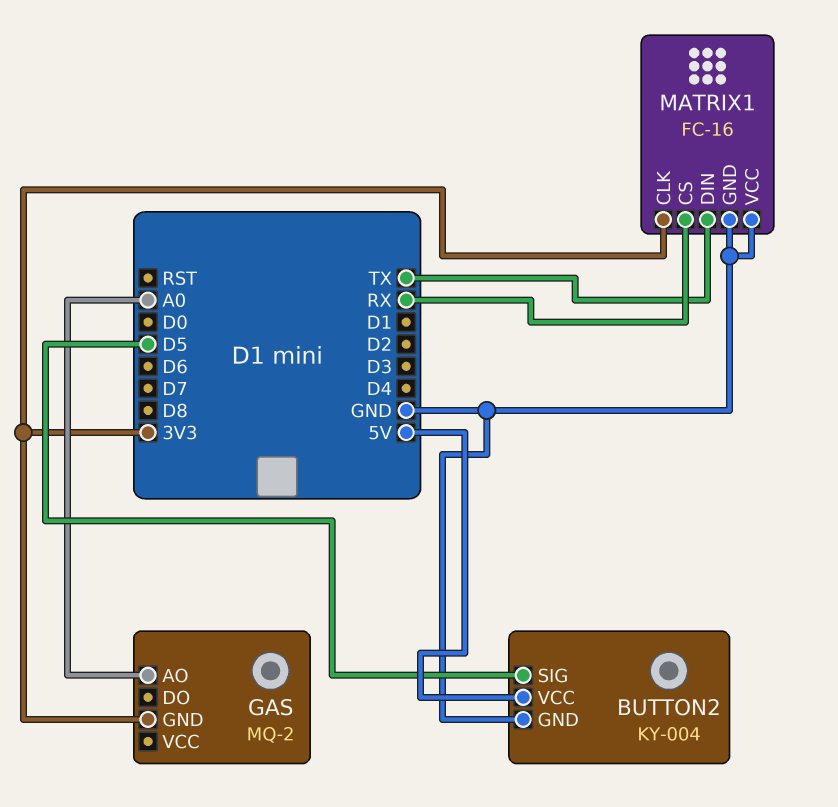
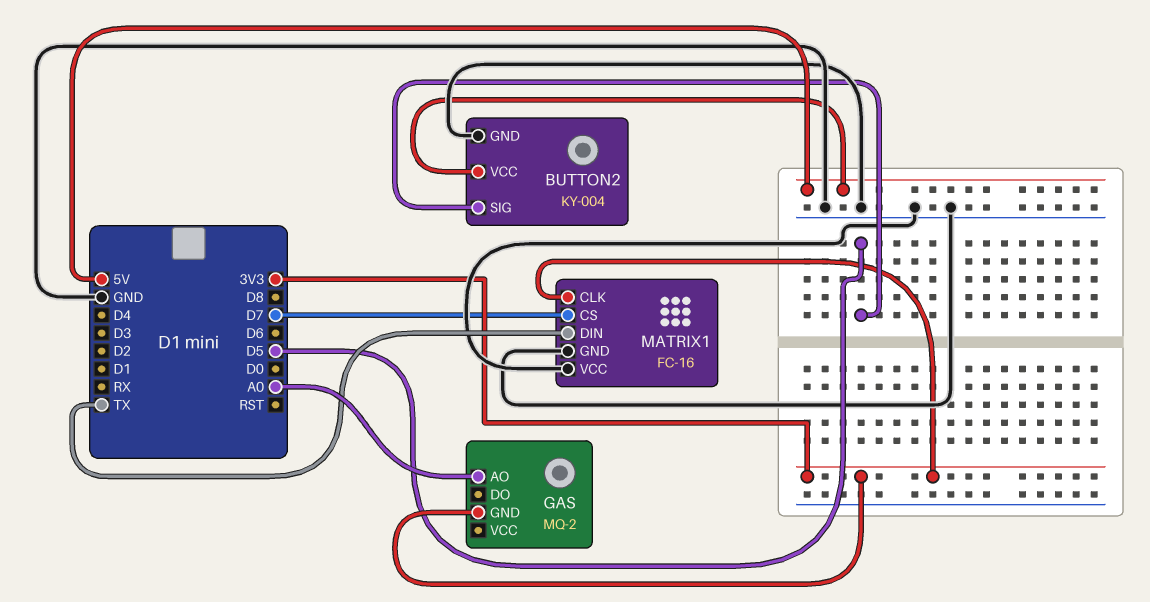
MATRIX1 pin CS: RX -> D7

